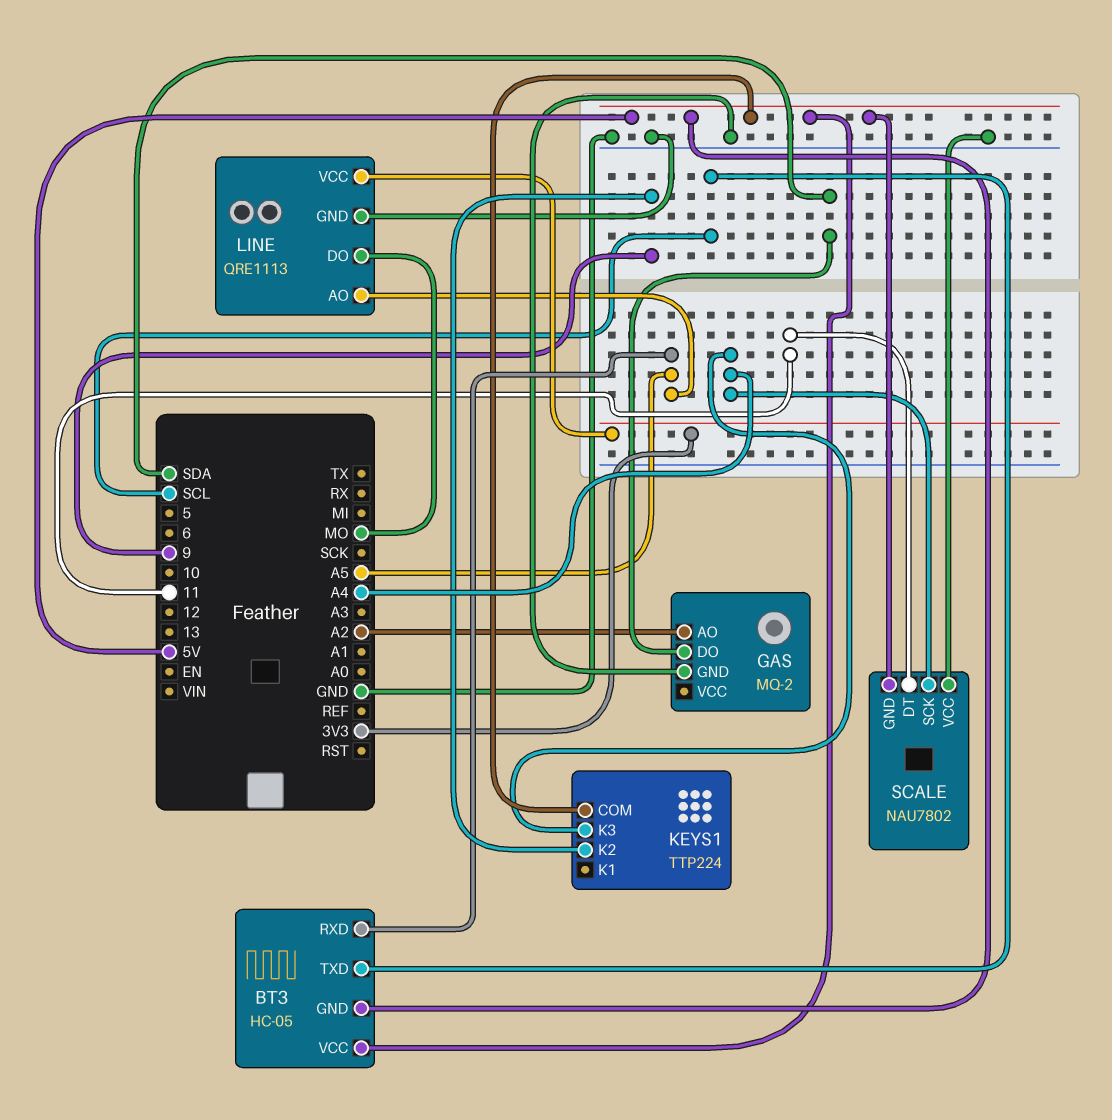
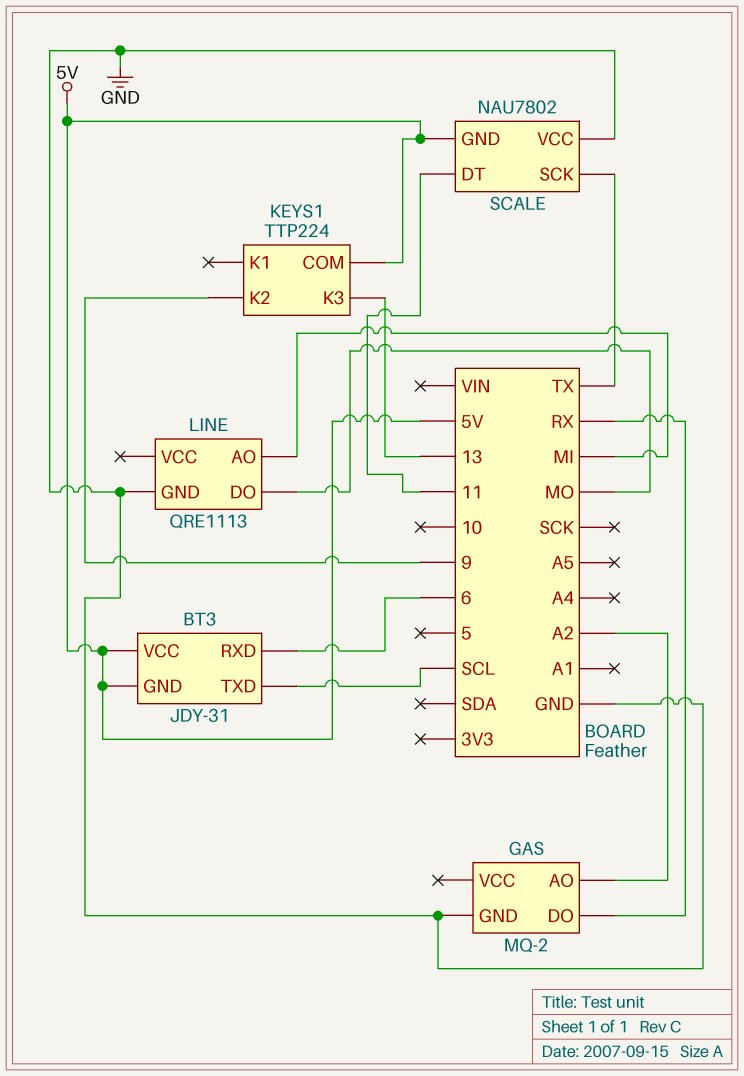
BT3: HC-05 -> JDY-31
BT3 pin RXD: A5 -> 6
GAS pin DO: SDA -> RX
KEYS1 pin K3: A4 -> 13
LINE pin AO: A5 -> MI
LINE pin VCC: 3V3 -> none
SCALE pin SCK: A4 -> TX

